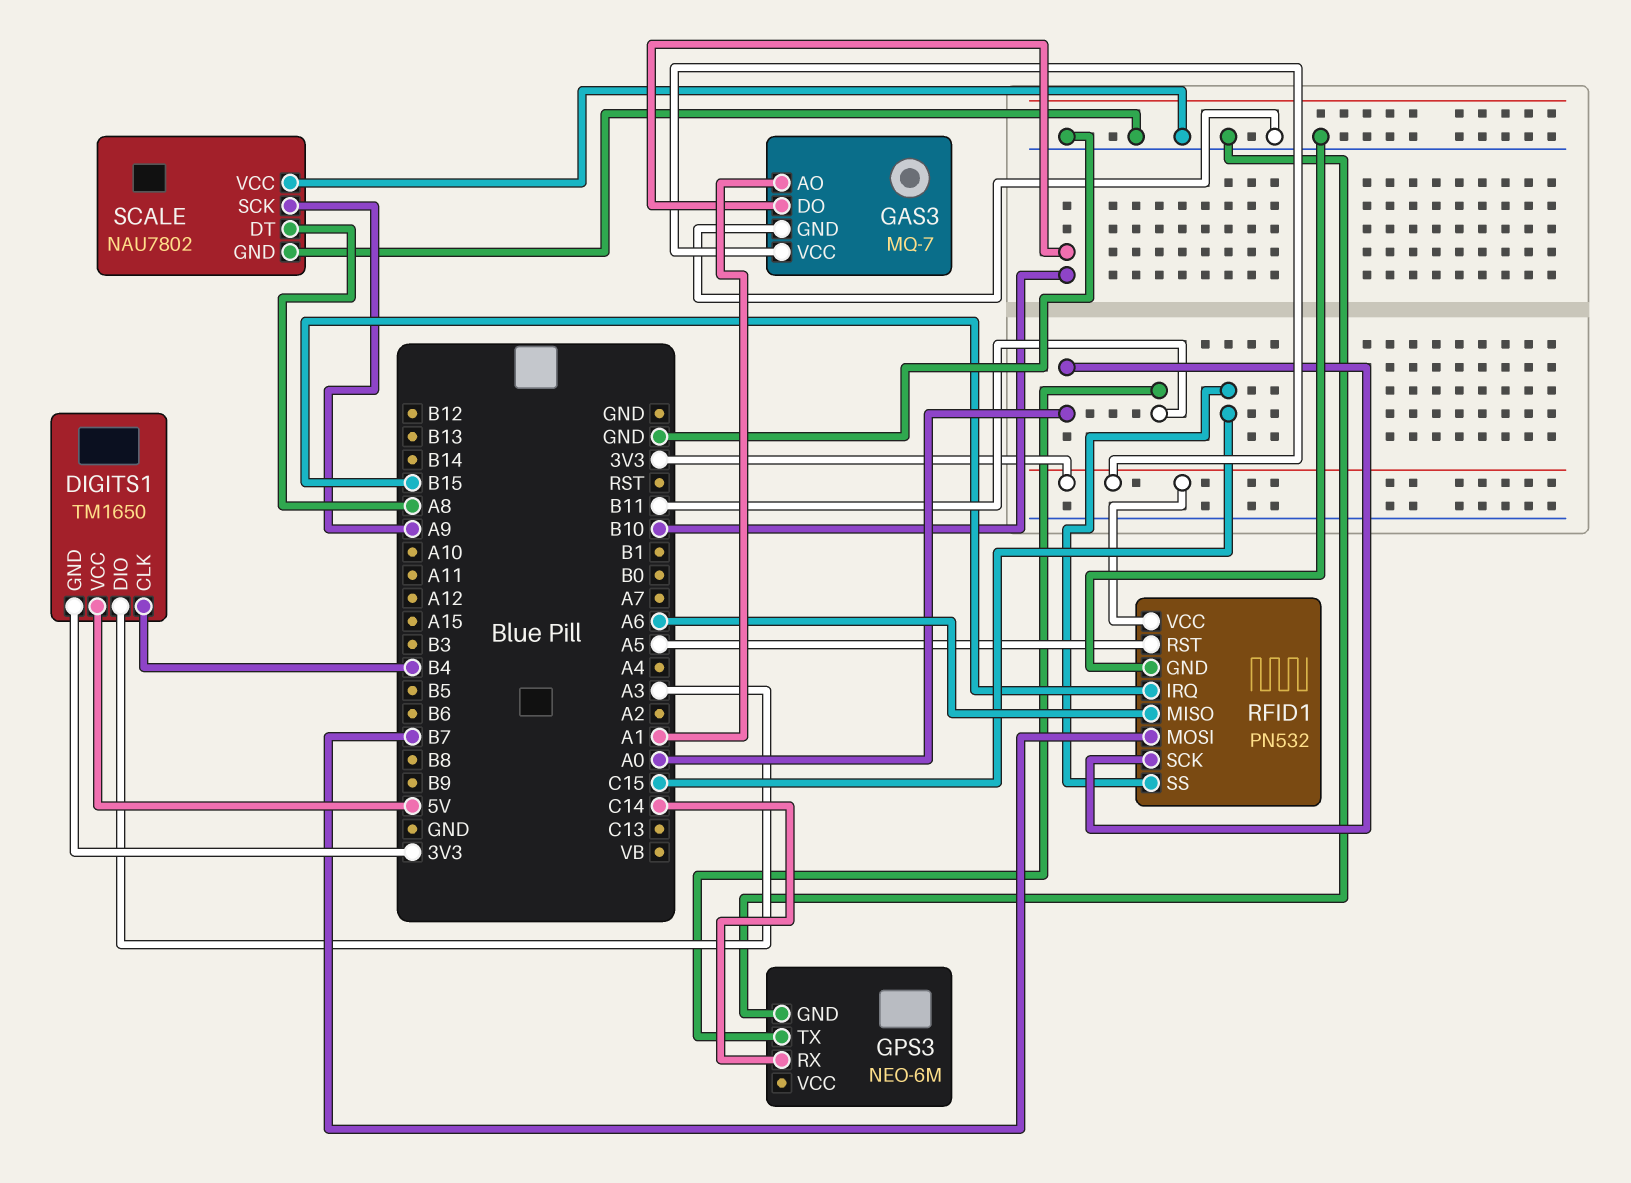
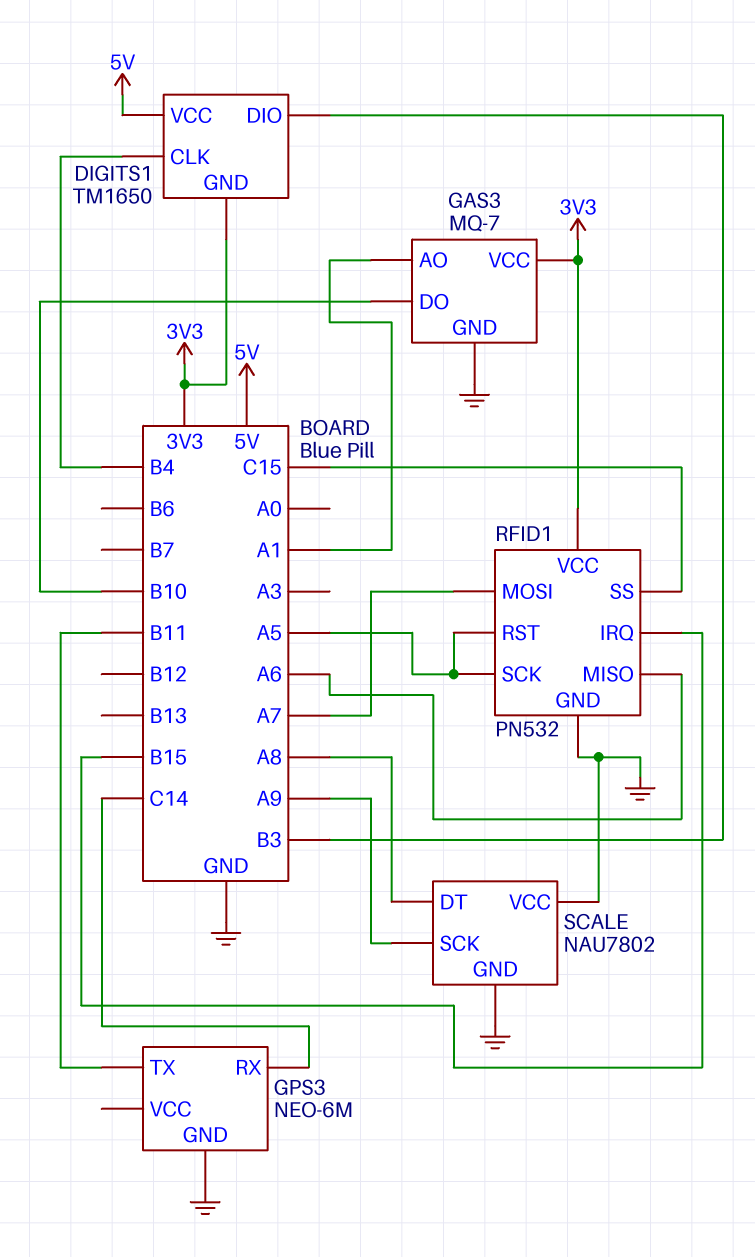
DIGITS1 pin DIO: A3 -> B3
RFID1 pin MOSI: B7 -> A7
RFID1 pin SCK: A0 -> A5

